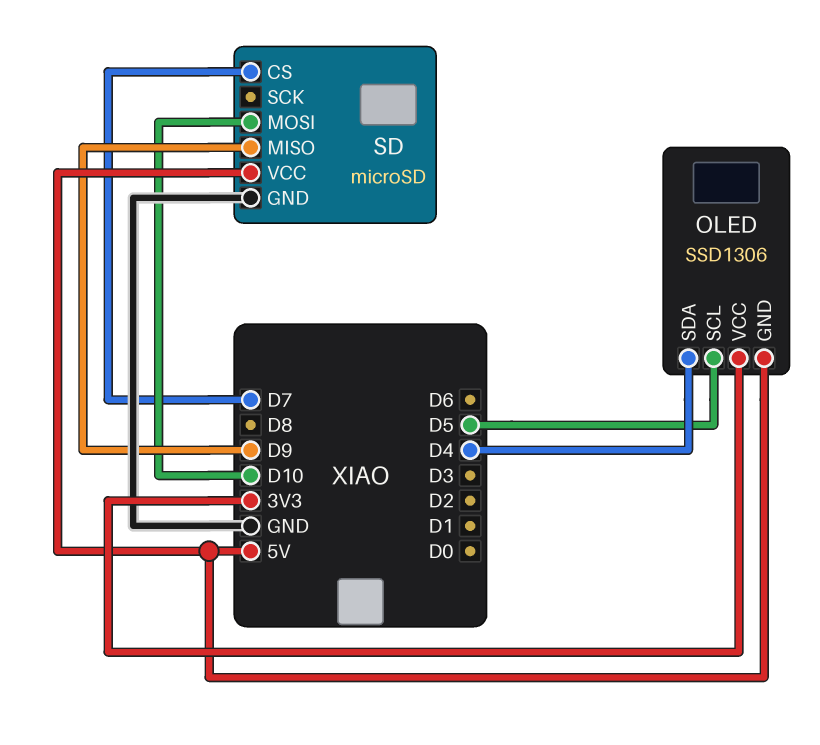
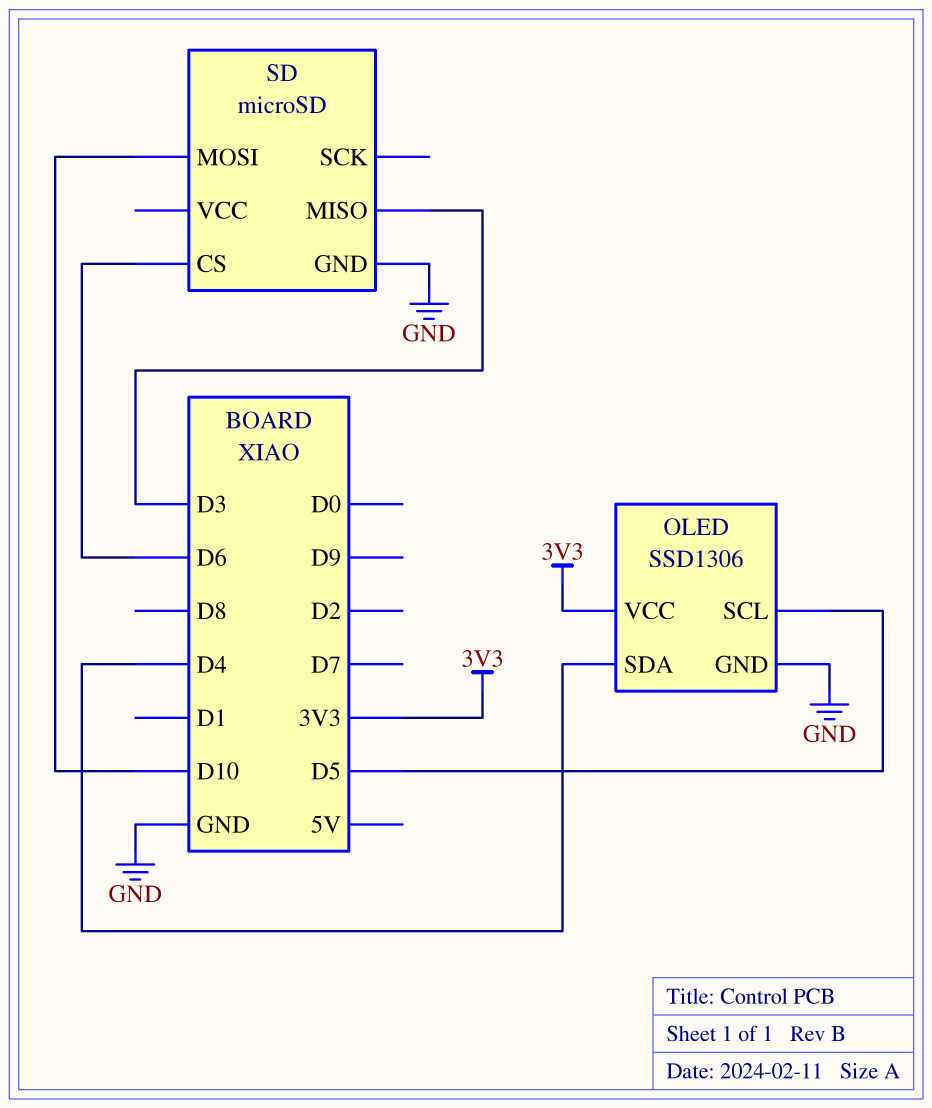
OLED pin GND: 5V -> GND
SD pin CS: D7 -> D6
SD pin MISO: D9 -> D3
SD pin VCC: 5V -> none

